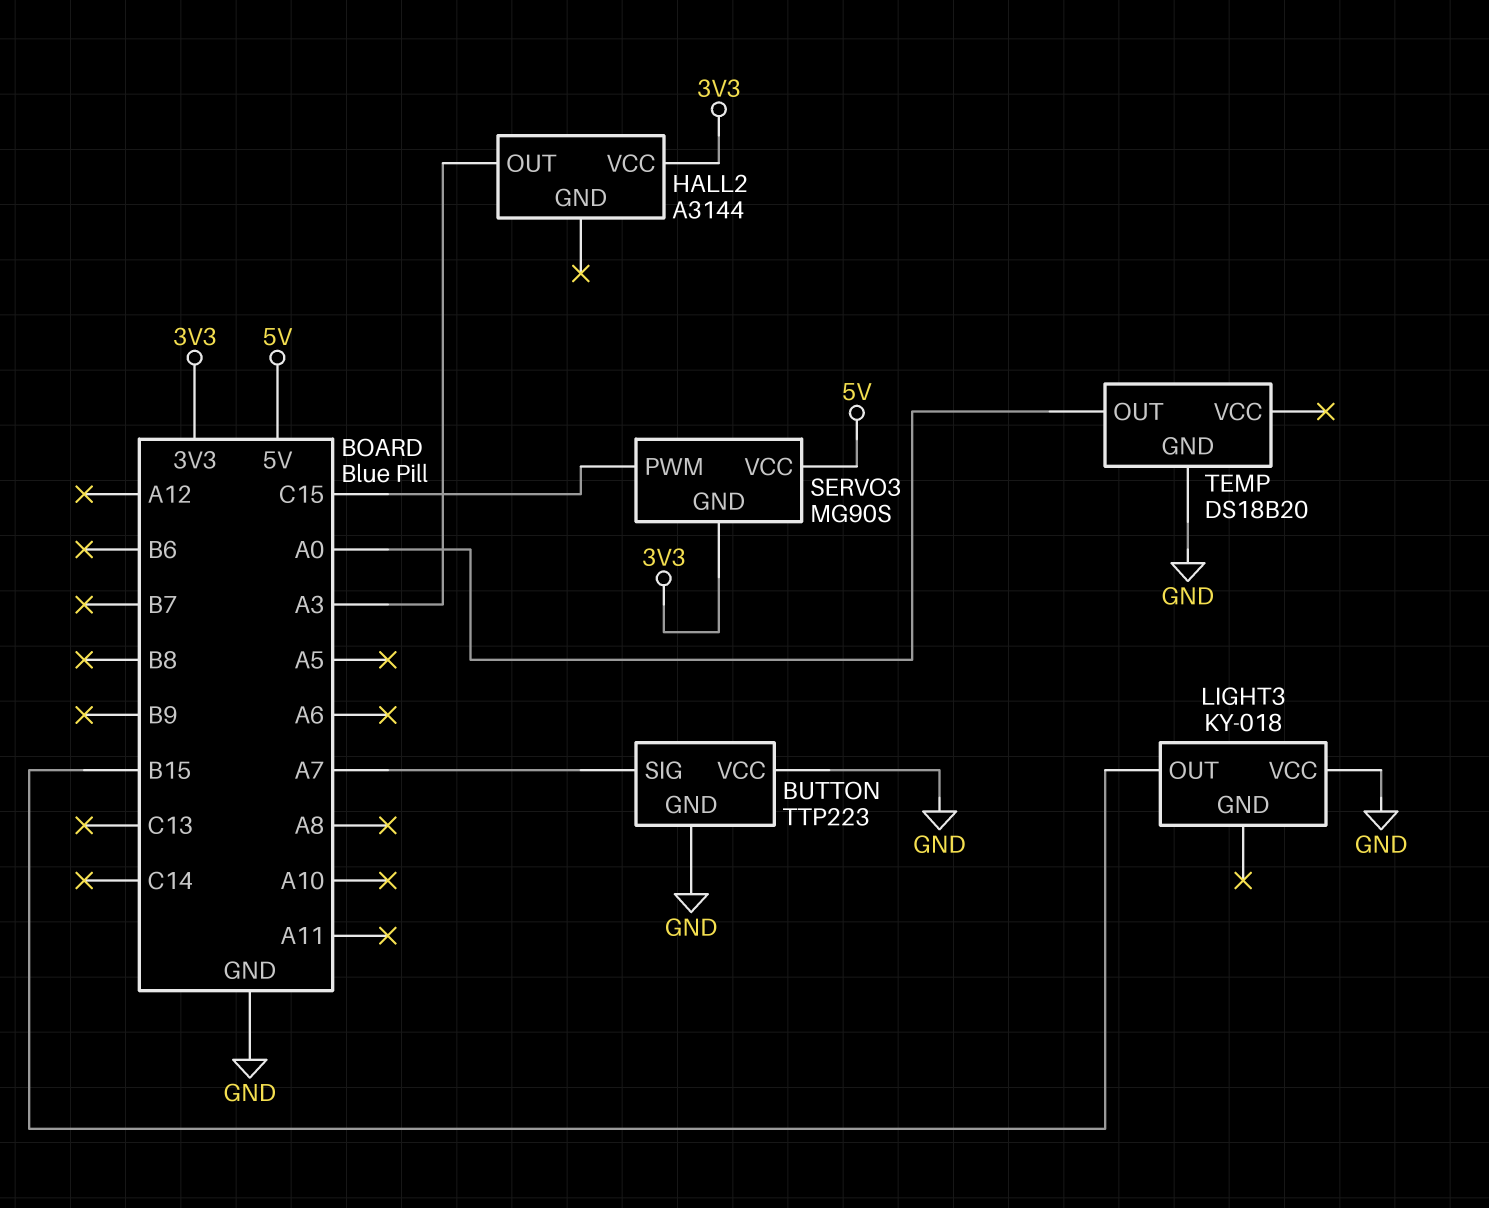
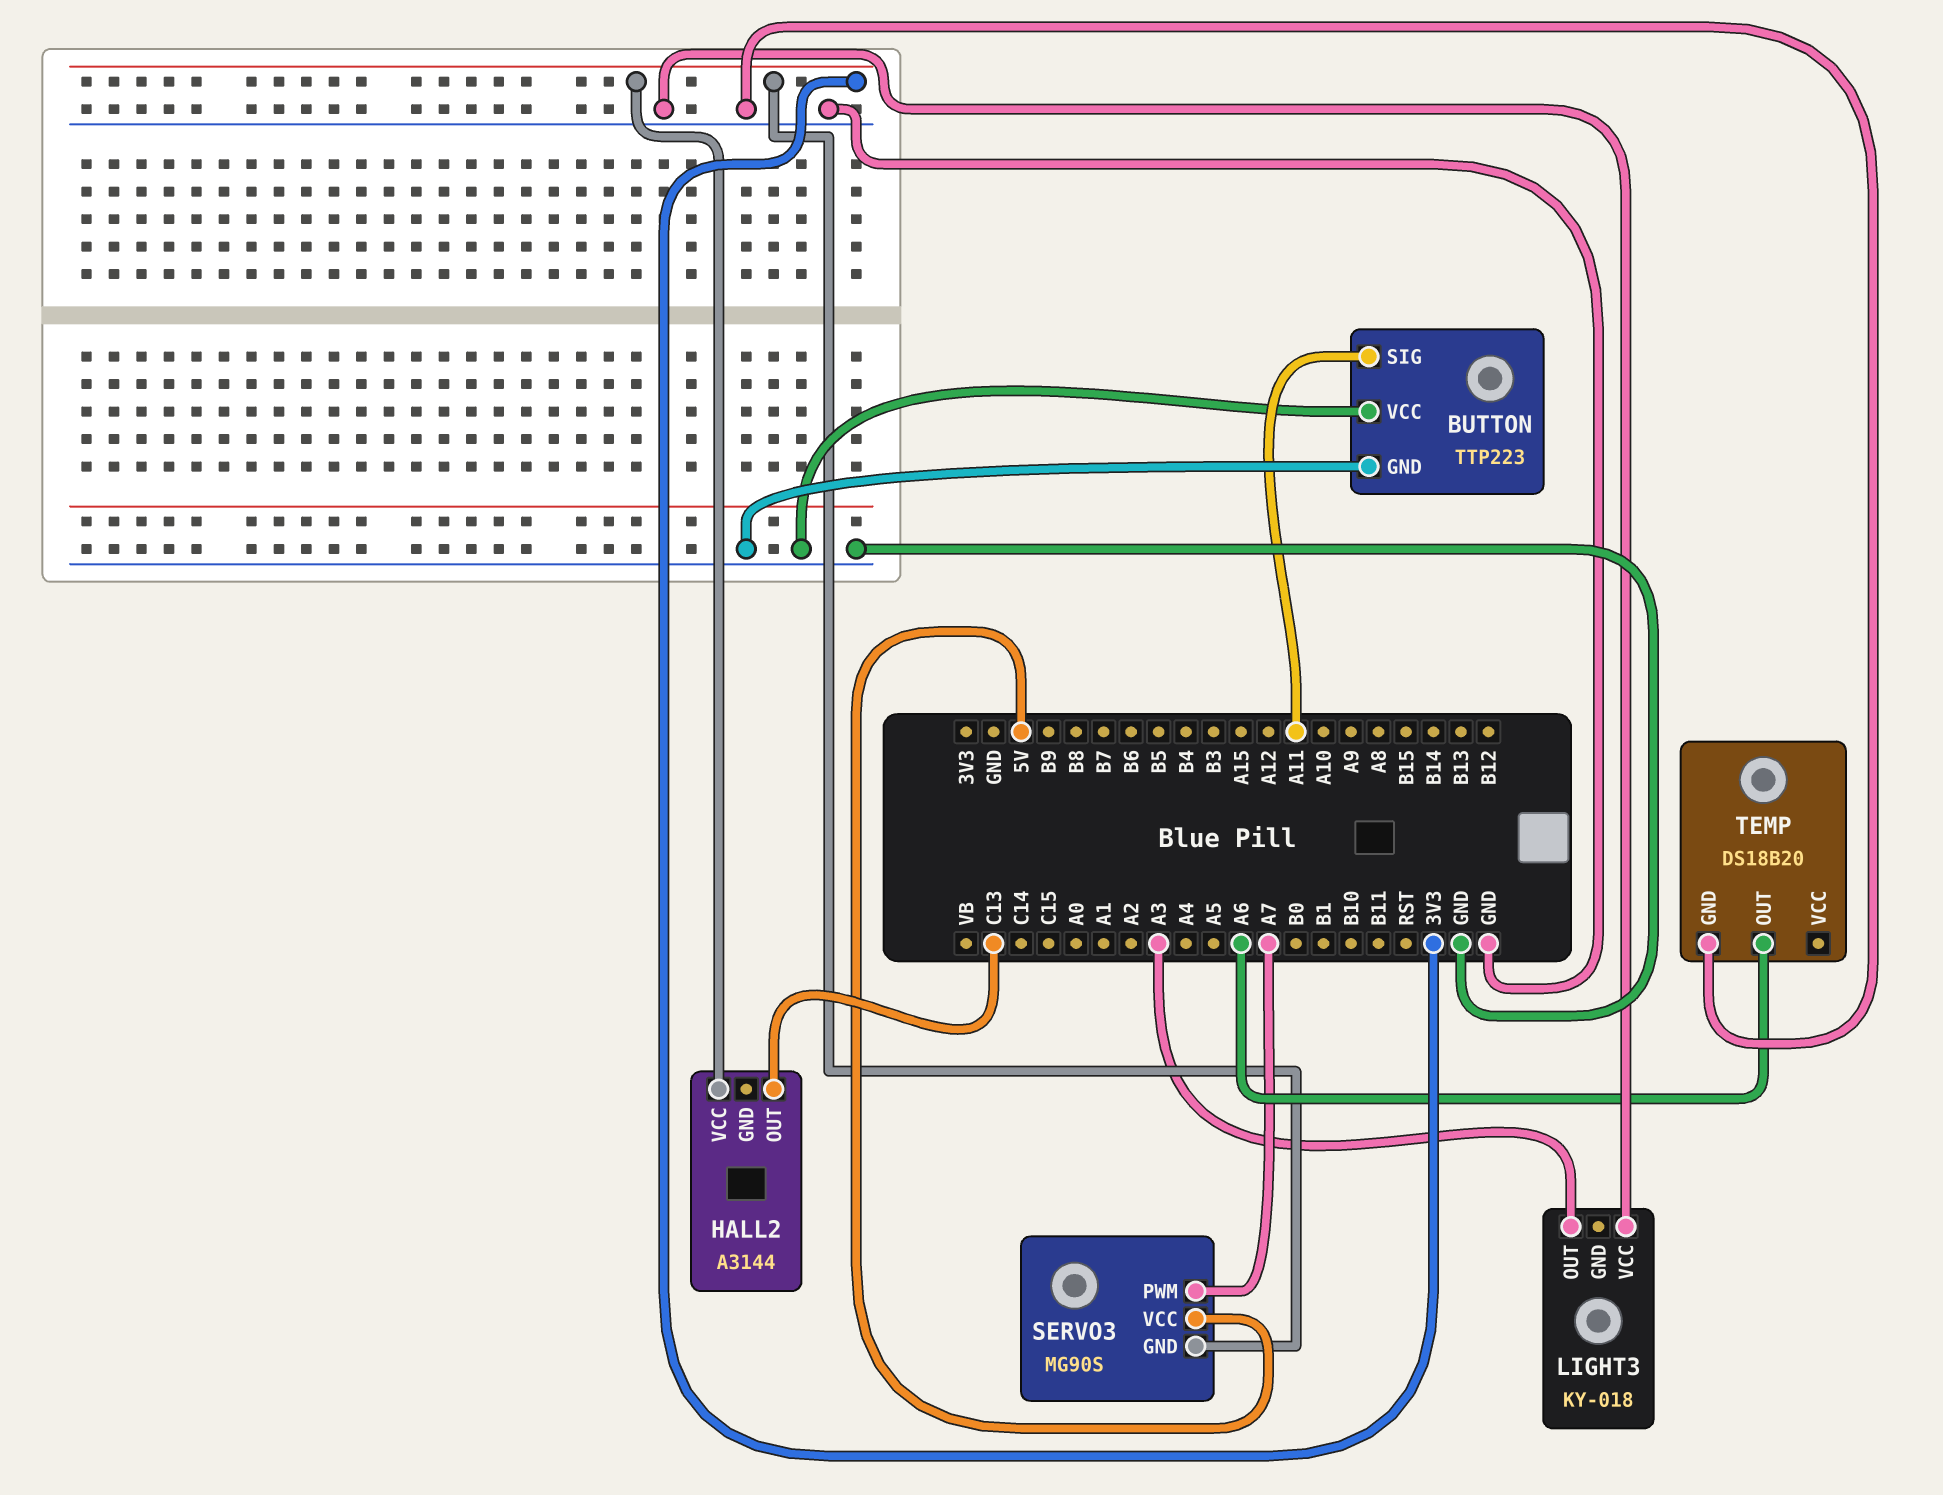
BUTTON pin SIG: A7 -> A11
HALL2 pin OUT: A3 -> C13
LIGHT3 pin OUT: B15 -> A3
SERVO3 pin PWM: C15 -> A7
TEMP pin OUT: A0 -> A6

